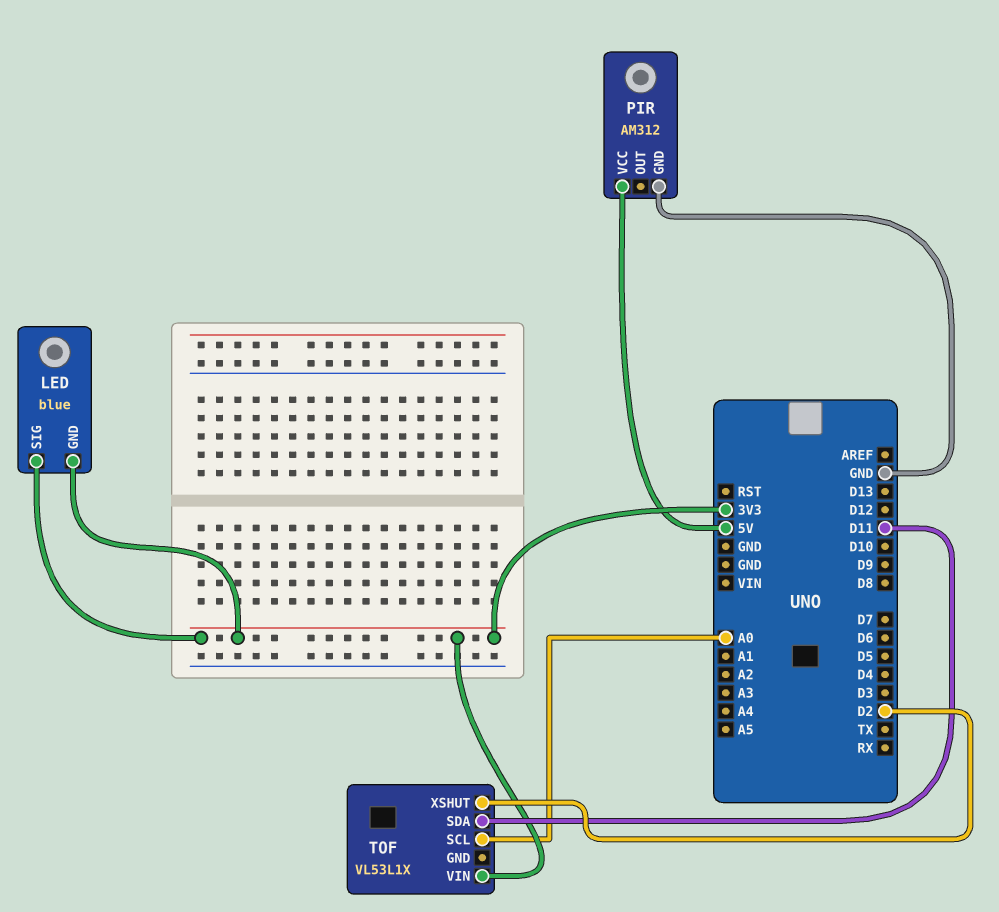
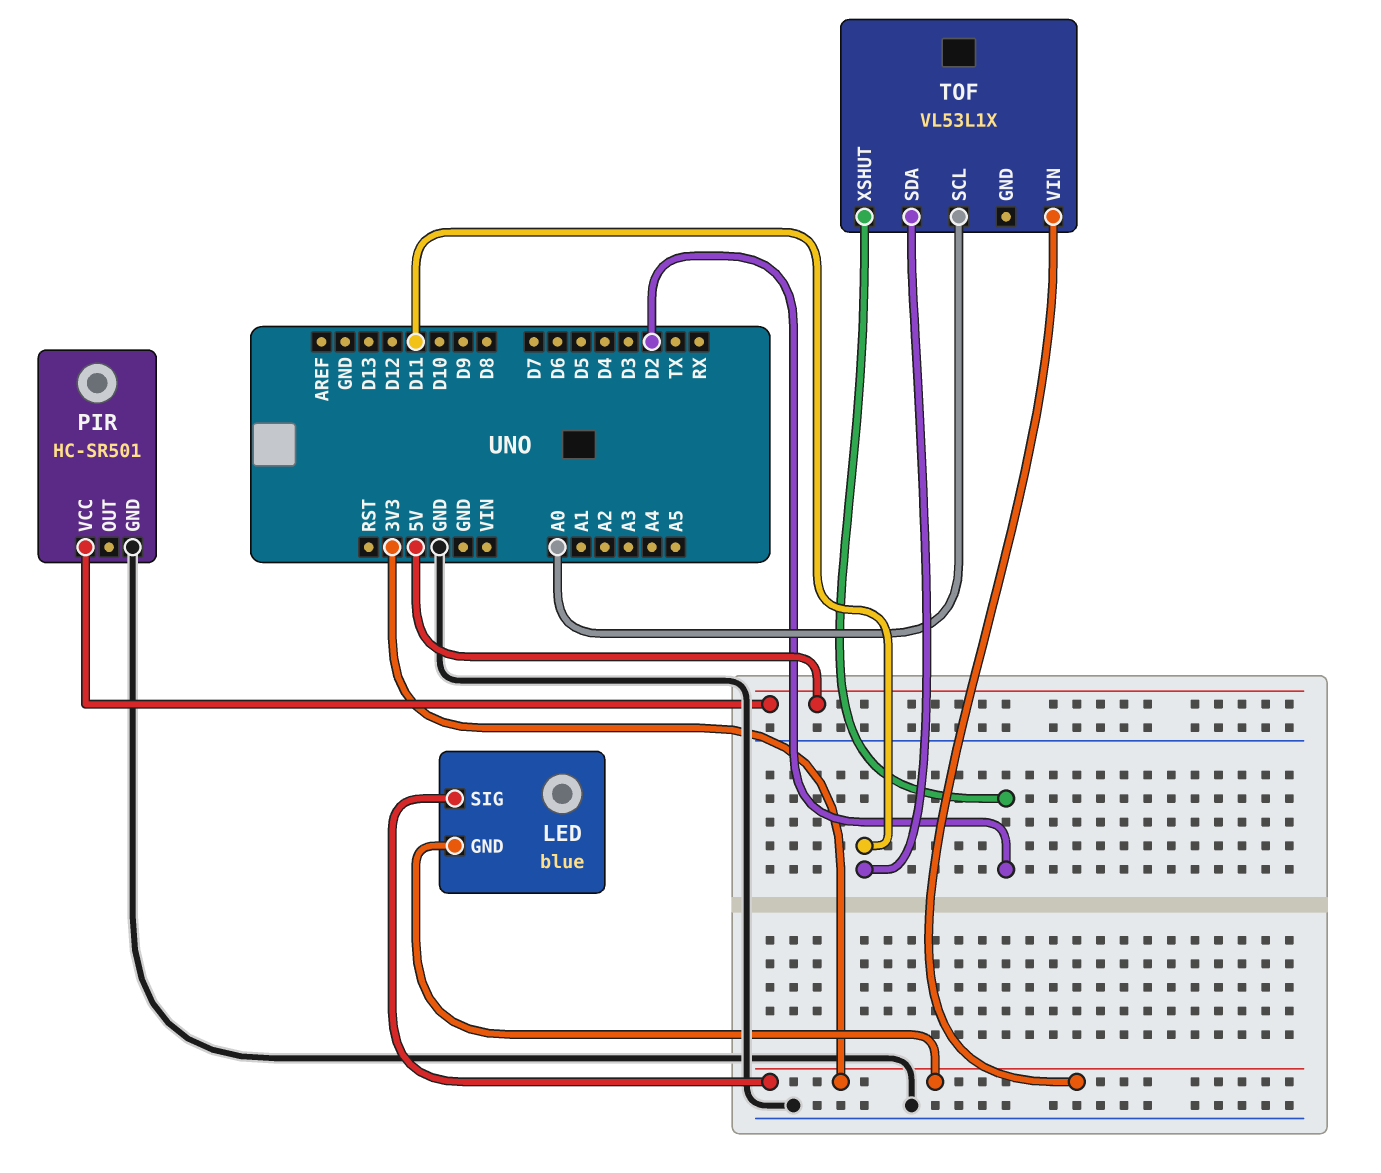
PIR: AM312 -> HC-SR501

